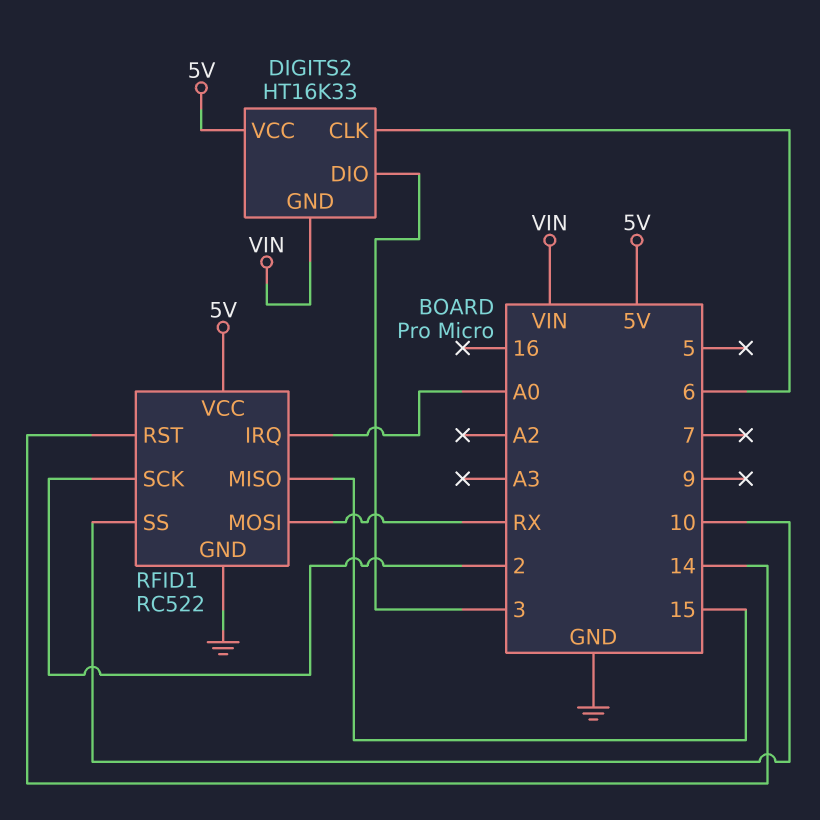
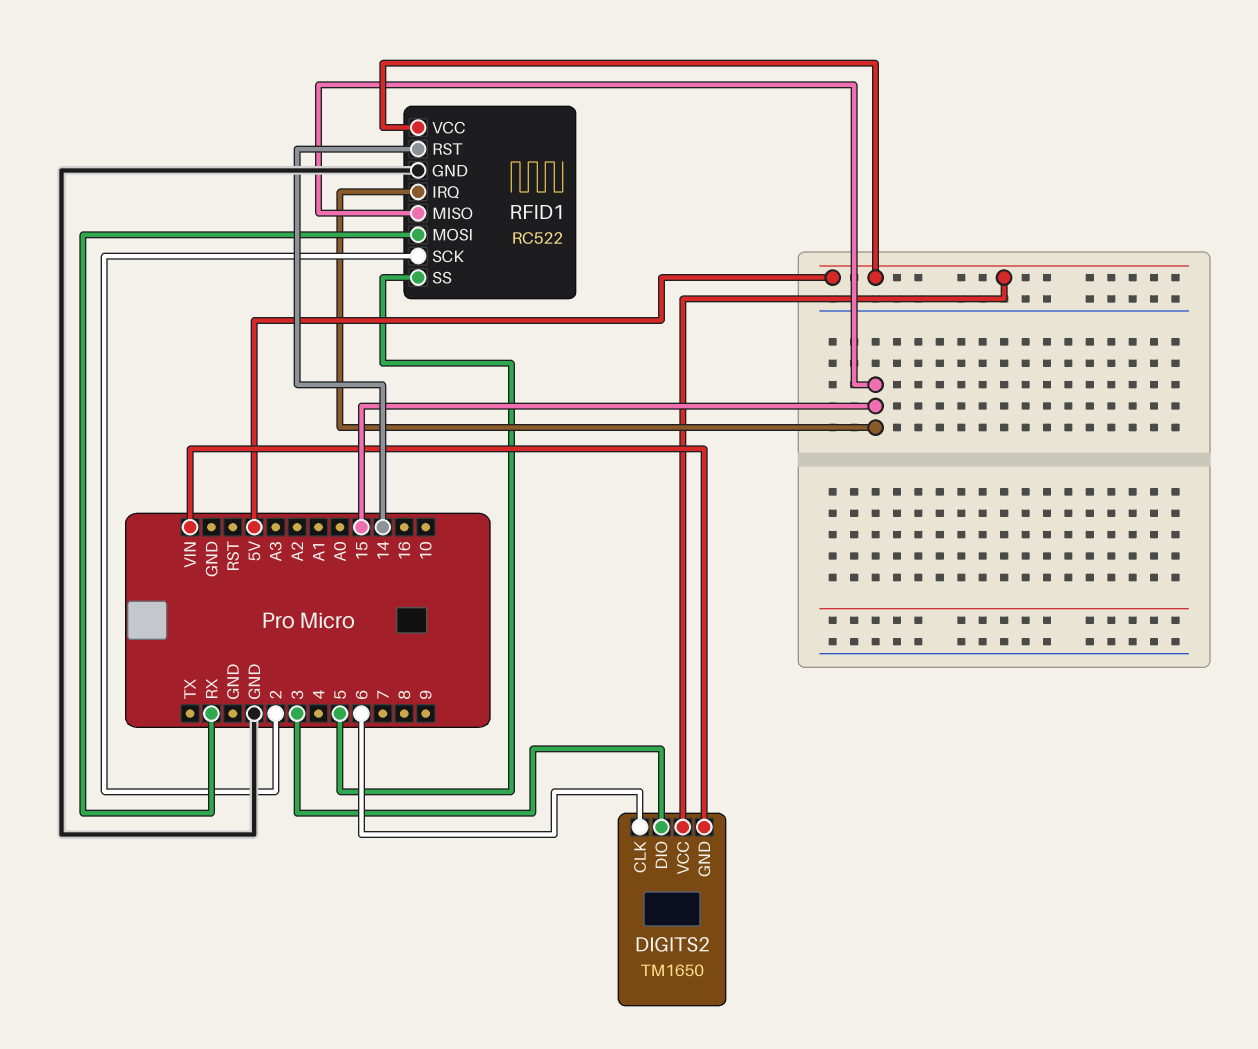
DIGITS2: HT16K33 -> TM1650
RFID1 pin IRQ: A0 -> 15
RFID1 pin SS: 10 -> 5

